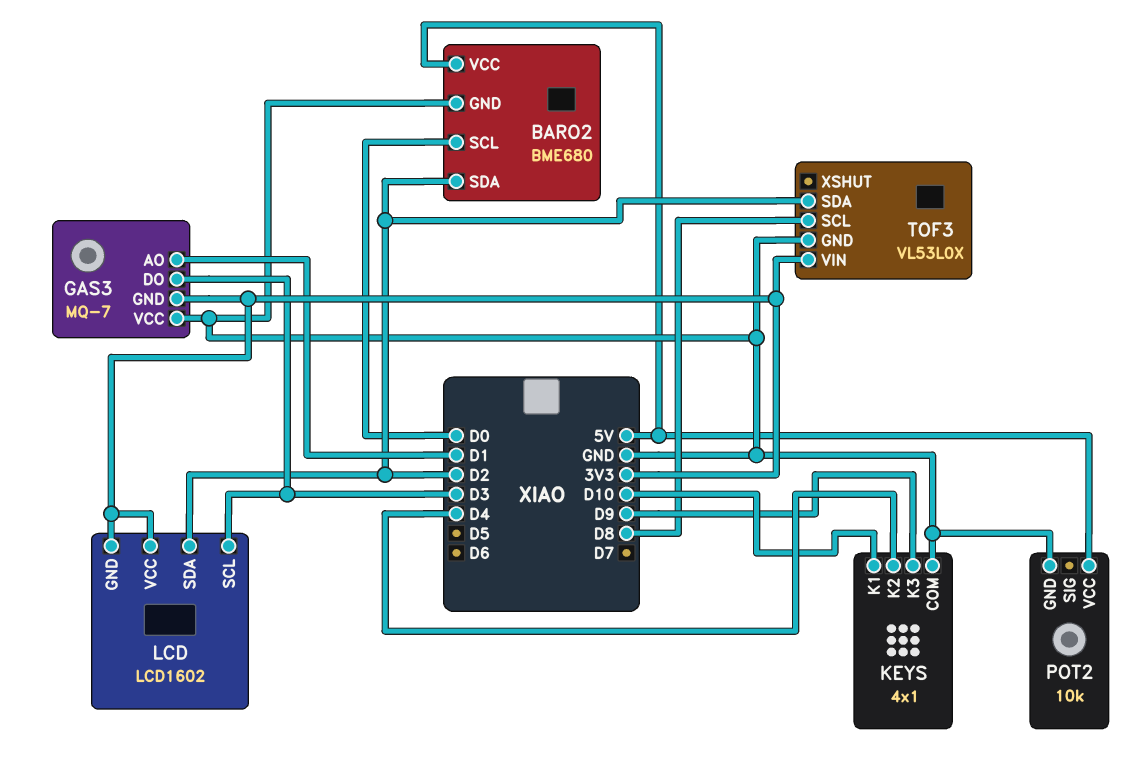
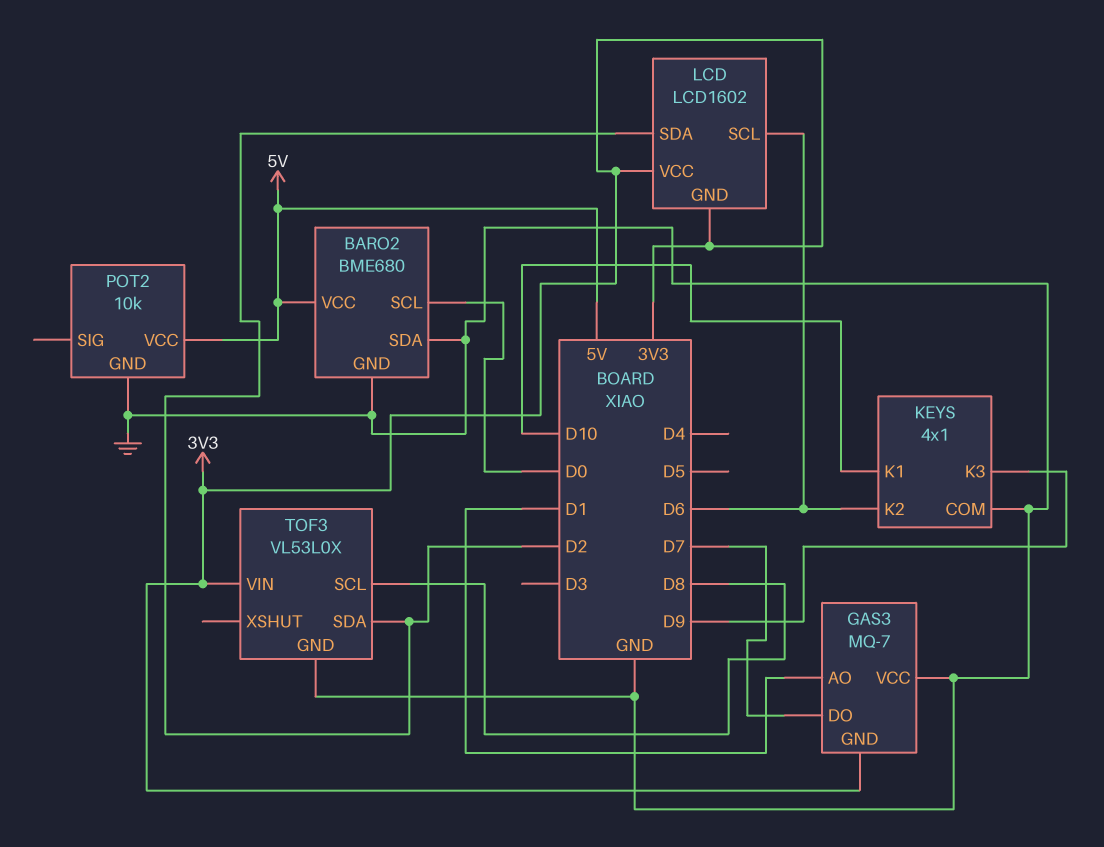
BARO2 pin SDA: D2 -> GND
GAS3 pin DO: D3 -> D7
KEYS pin K2: D4 -> D6
LCD pin SCL: D3 -> D6

